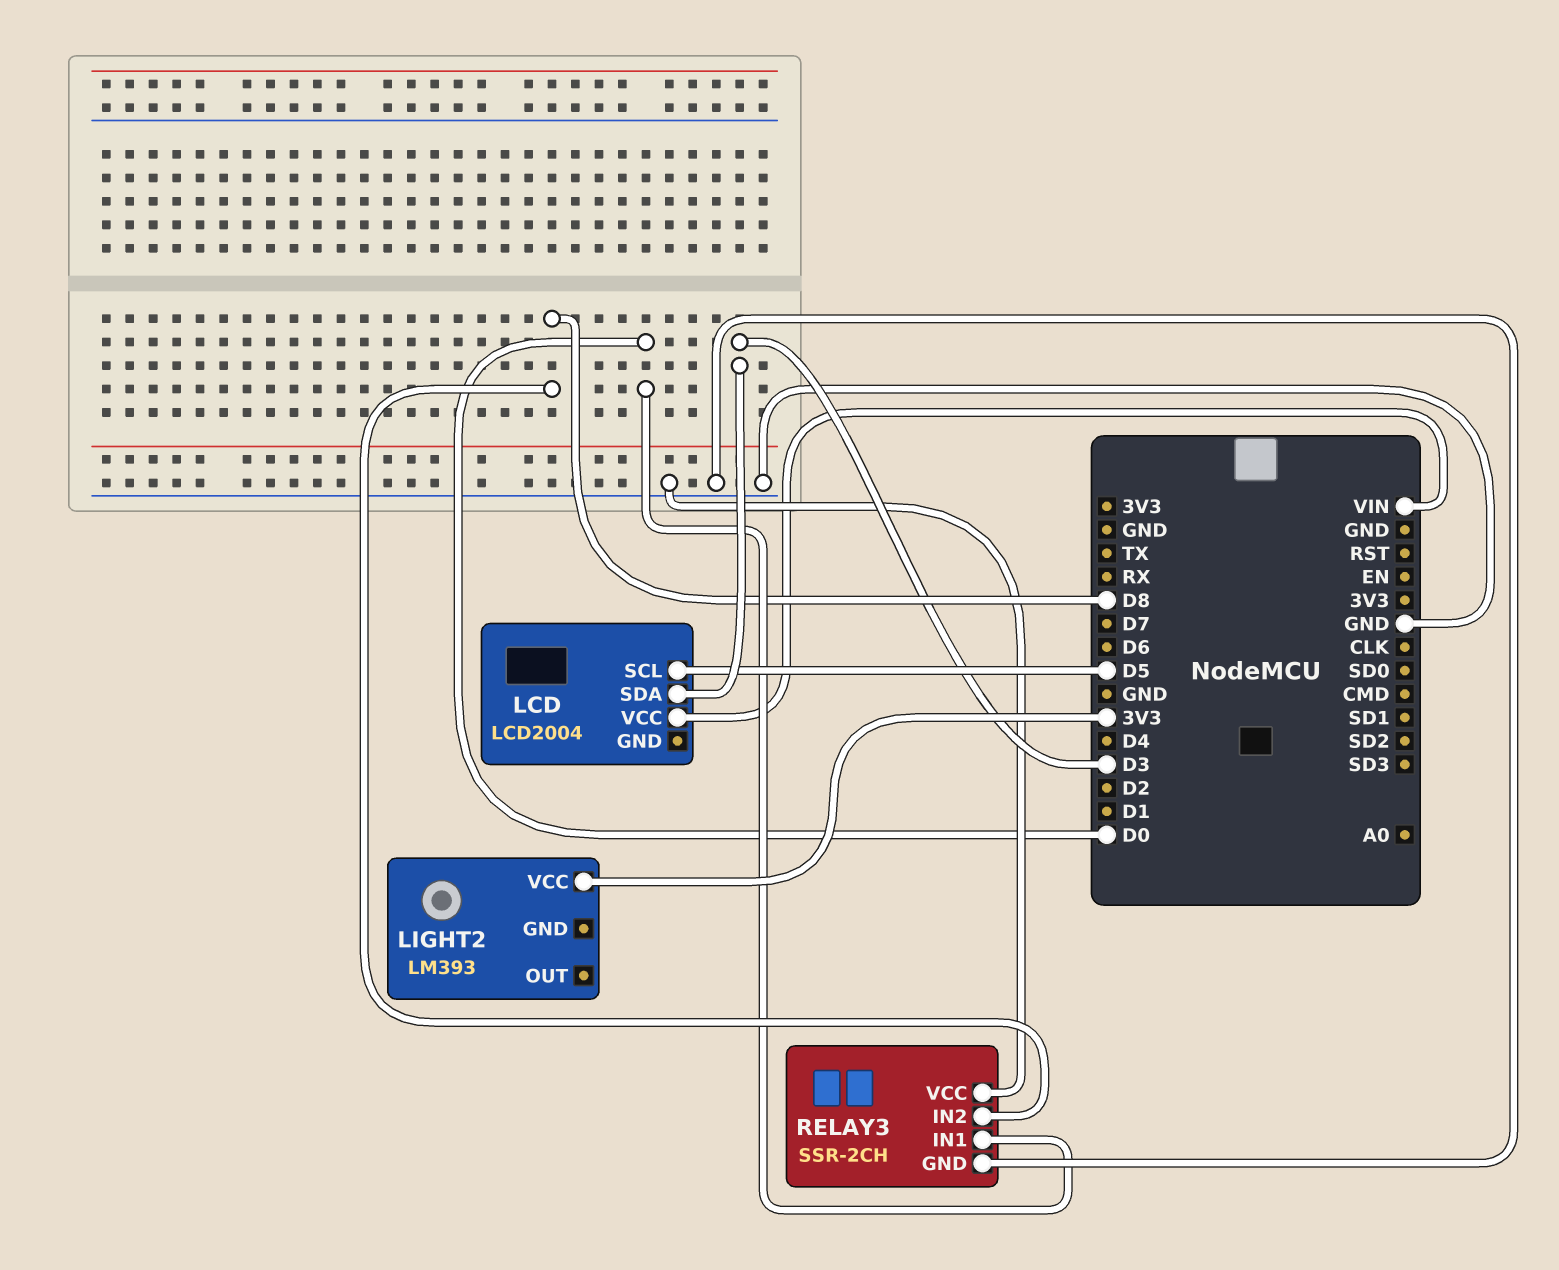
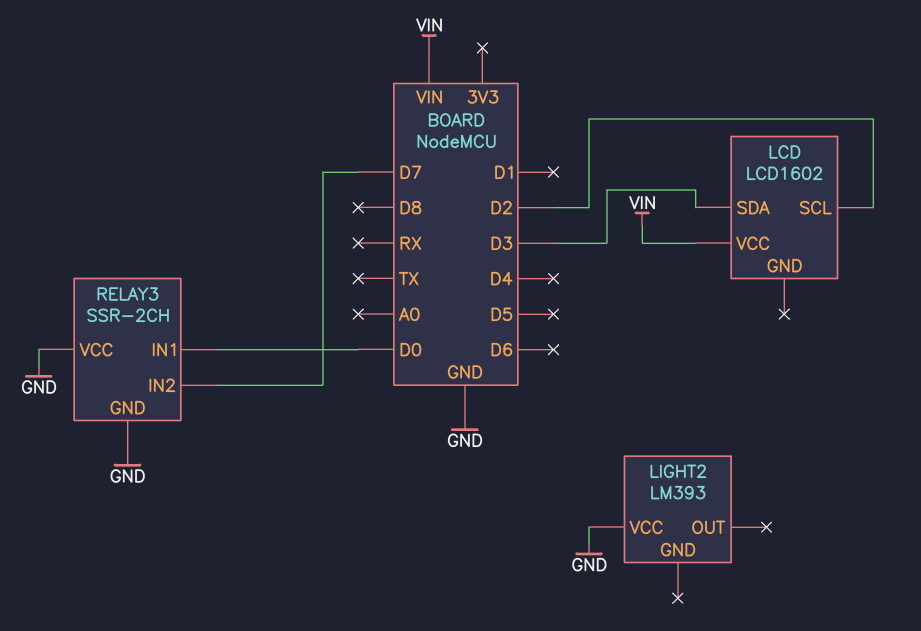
LCD: LCD2004 -> LCD1602
LCD pin SCL: D5 -> D2
LIGHT2 pin VCC: 3V3 -> GND
RELAY3 pin IN2: D8 -> D7

